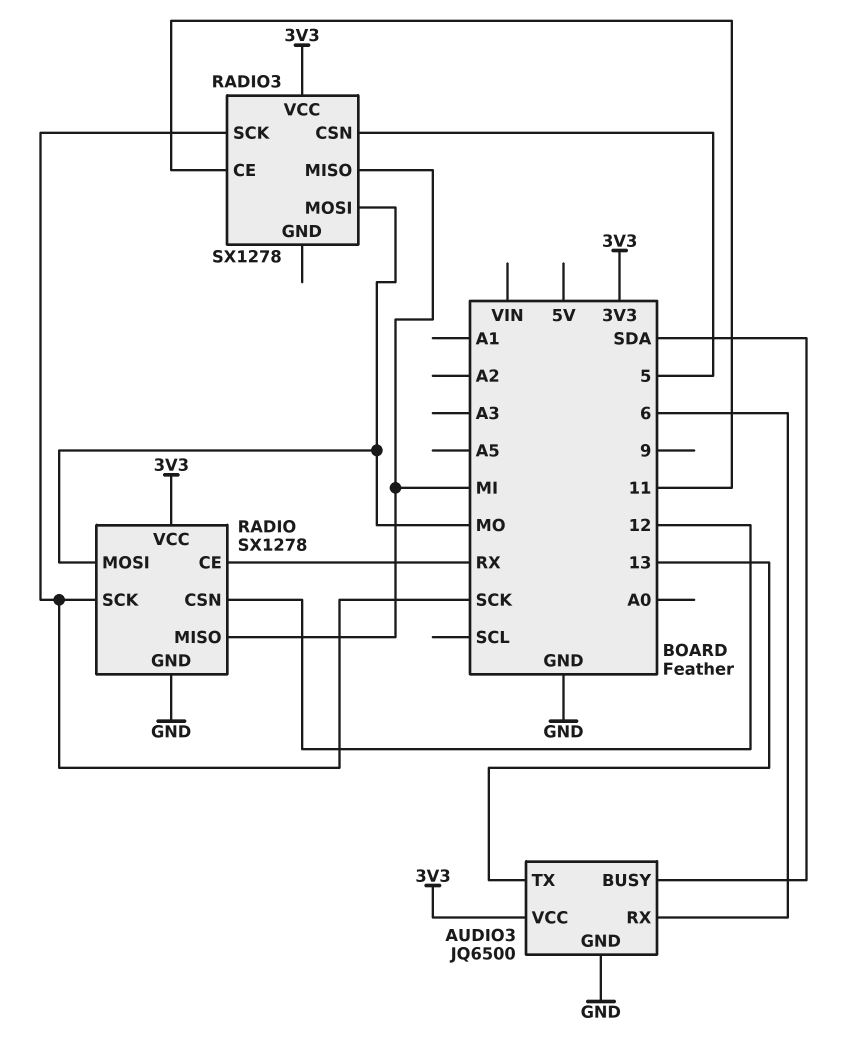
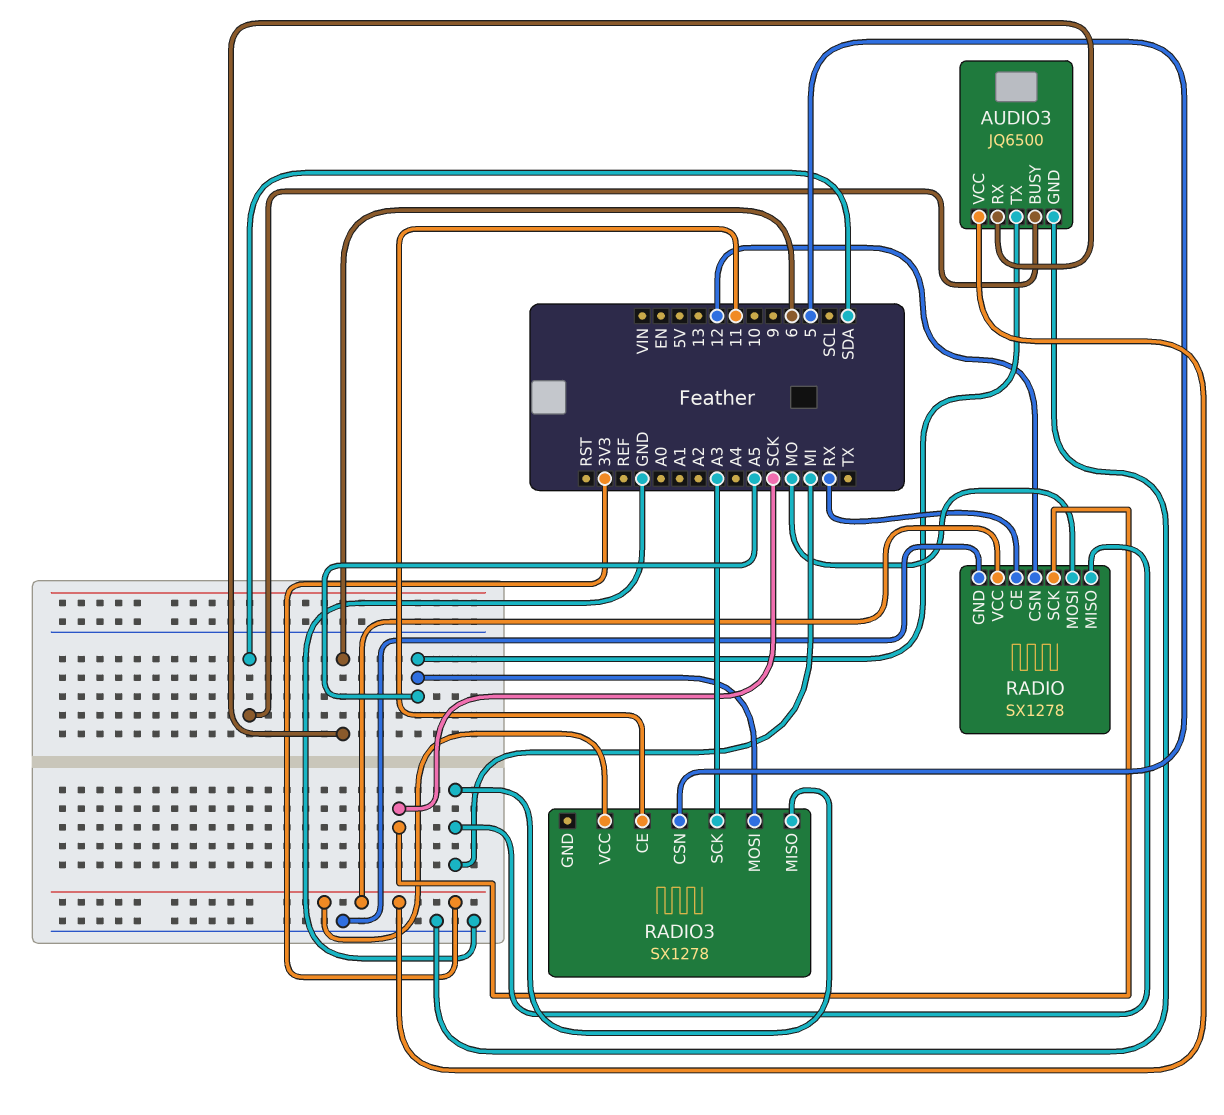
AUDIO3 pin TX: 13 -> A5
RADIO3 pin MOSI: MO -> A5
RADIO3 pin SCK: SCK -> A3

